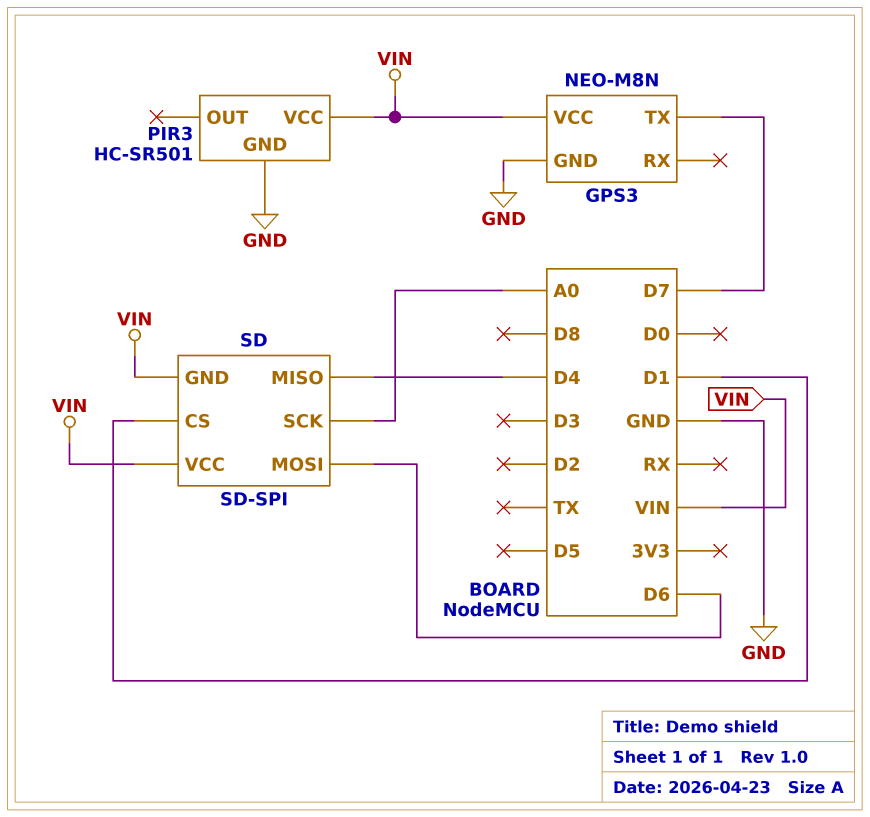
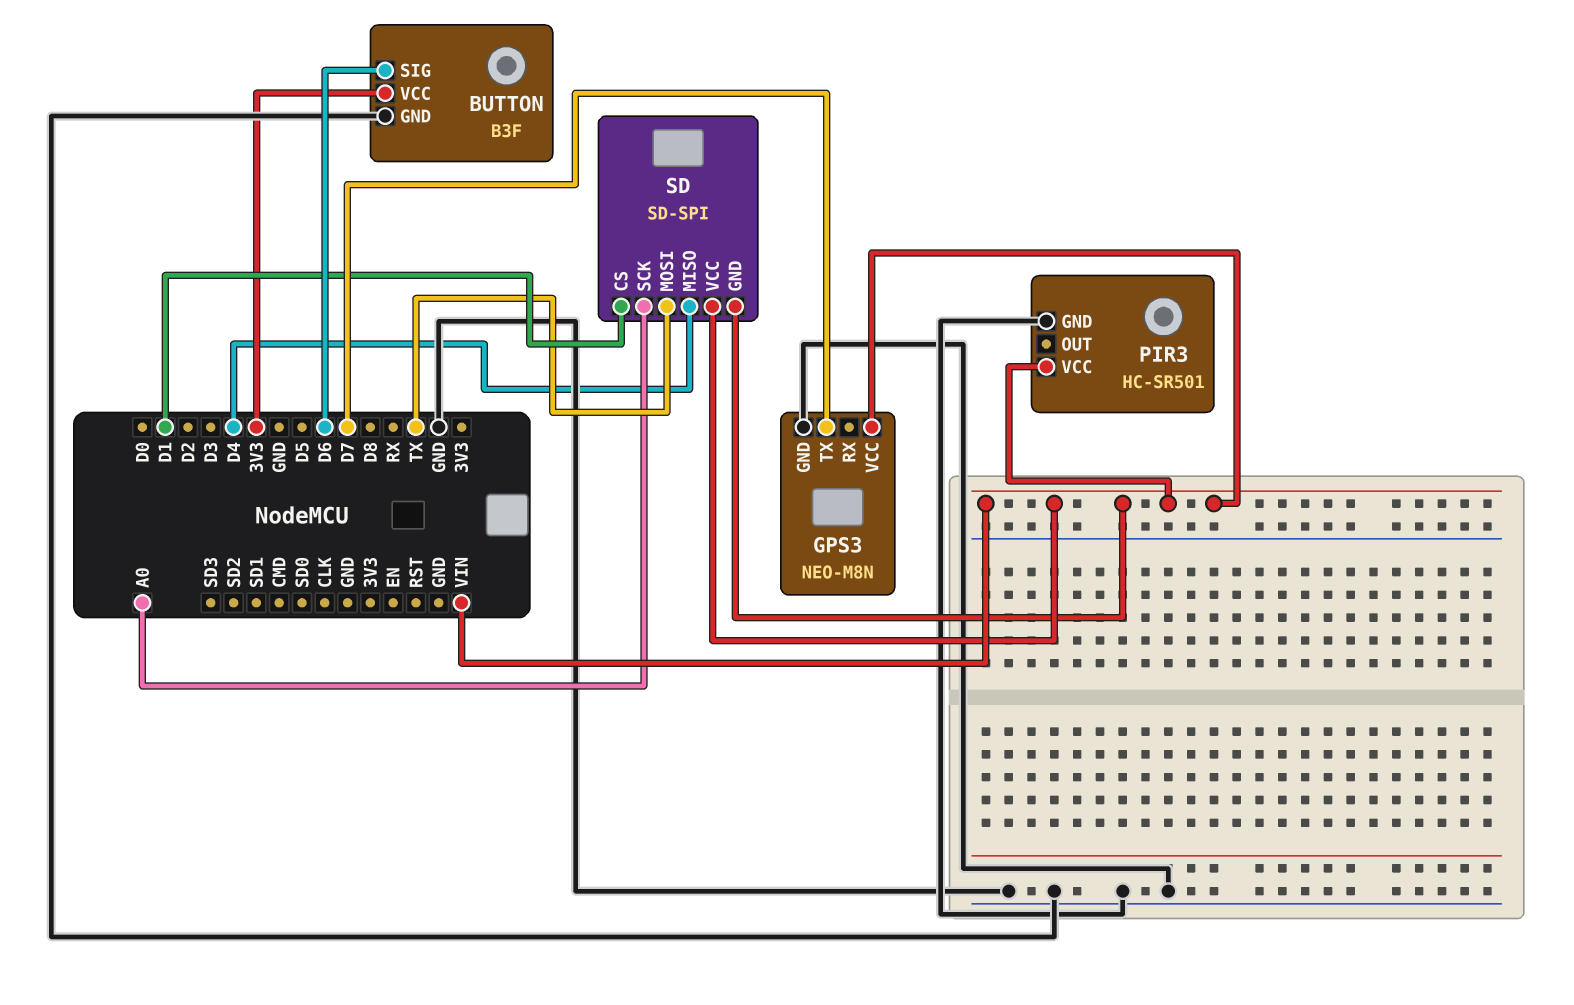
BUTTON: none -> B3F
BUTTON pin GND: none -> GND
BUTTON pin SIG: none -> D6
BUTTON pin VCC: none -> 3V3
SD pin MOSI: D6 -> TX

